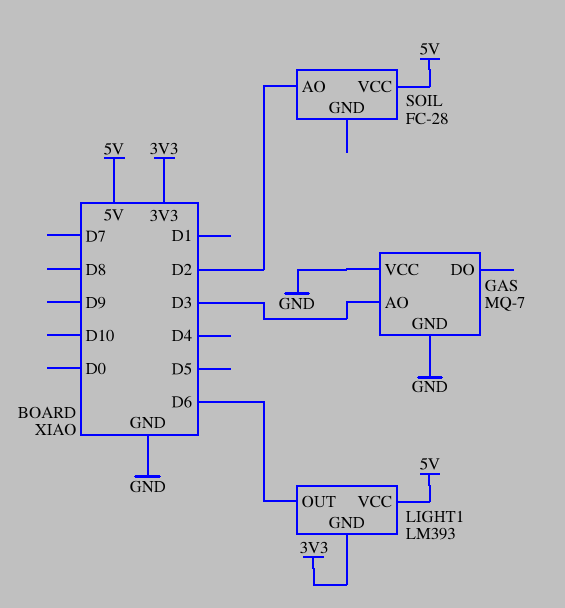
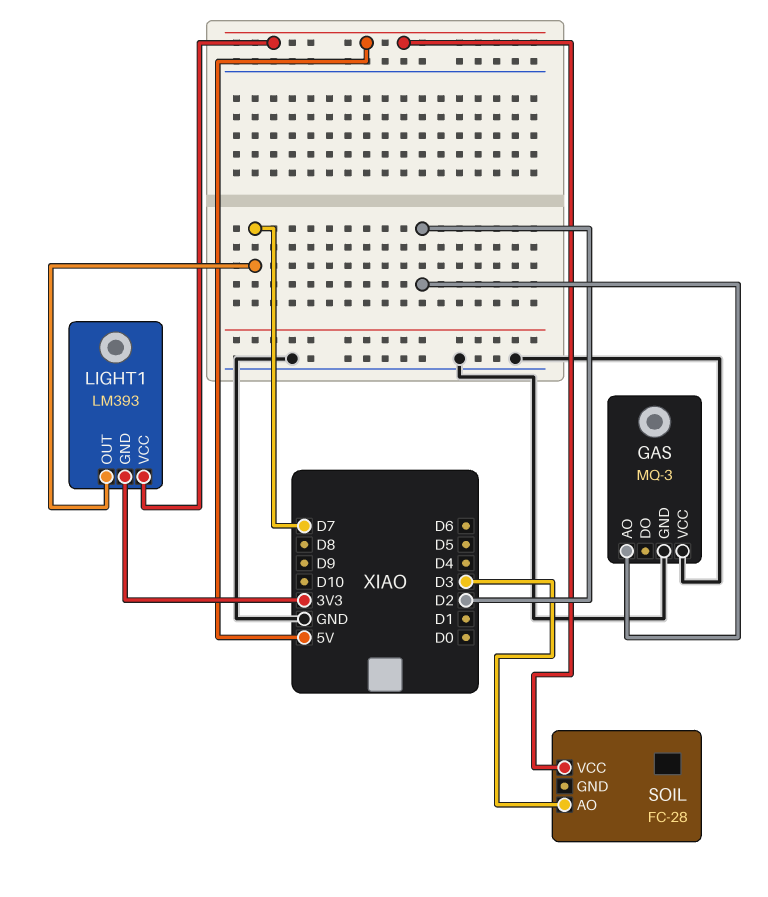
GAS: MQ-7 -> MQ-3
GAS pin AO: D3 -> D2
LIGHT1 pin OUT: D6 -> D7
SOIL pin AO: D2 -> D3

